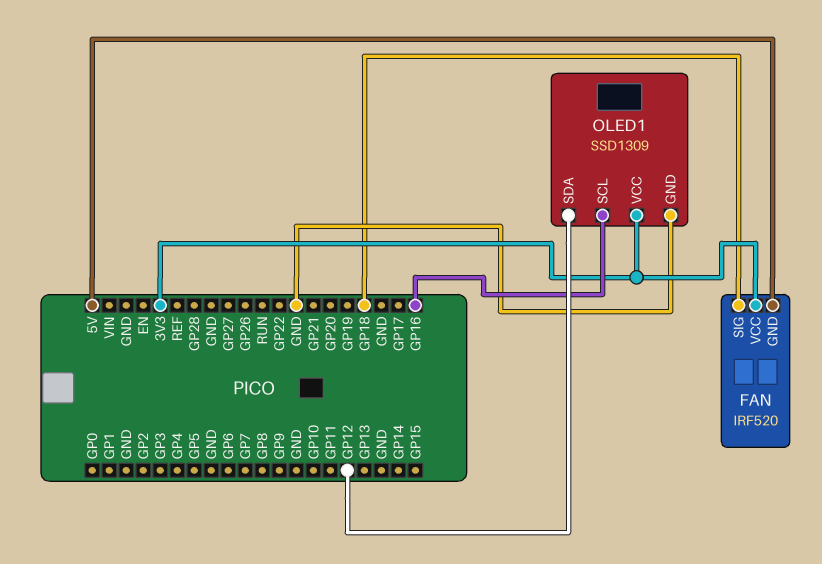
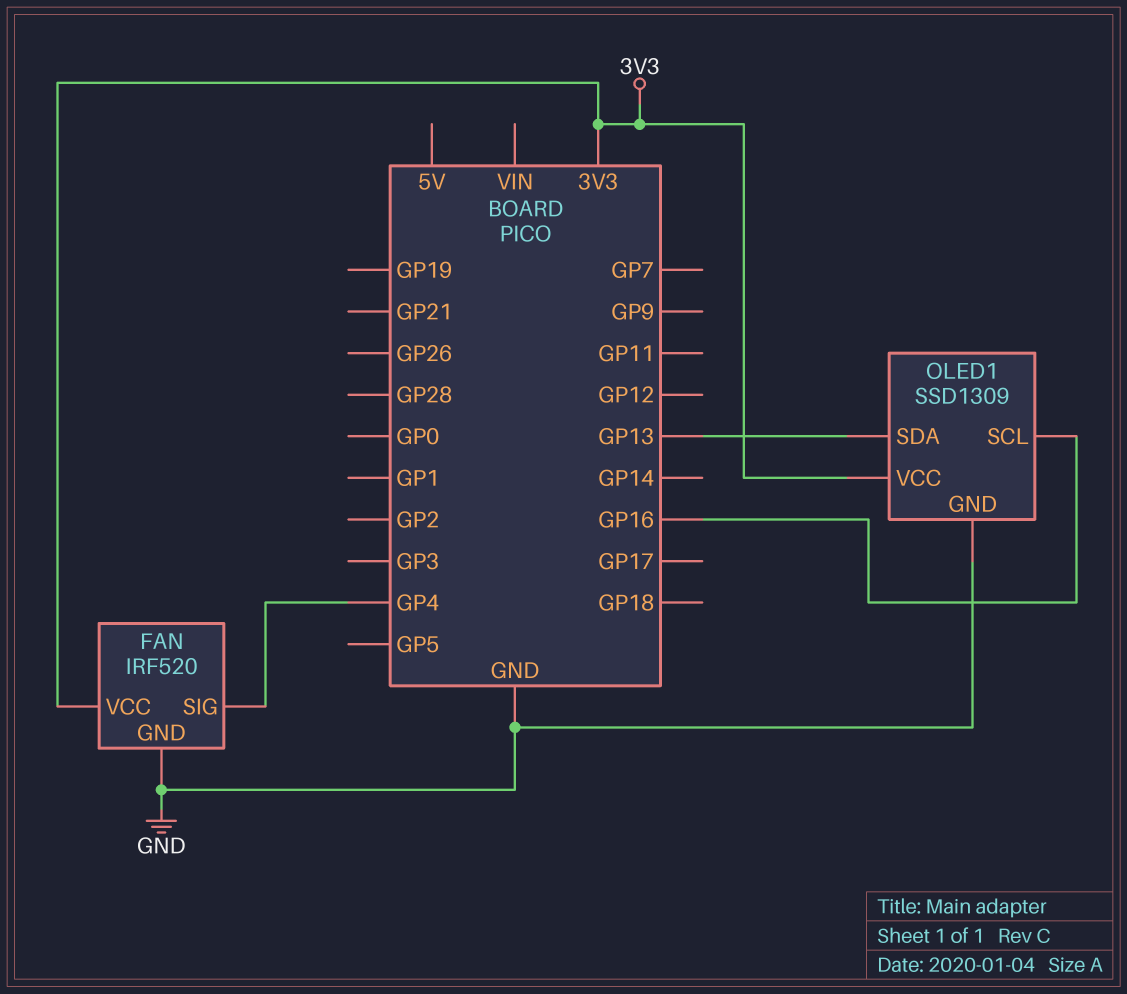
FAN pin GND: 5V -> GND
FAN pin SIG: GP18 -> GP4
OLED1 pin SDA: GP12 -> GP13

